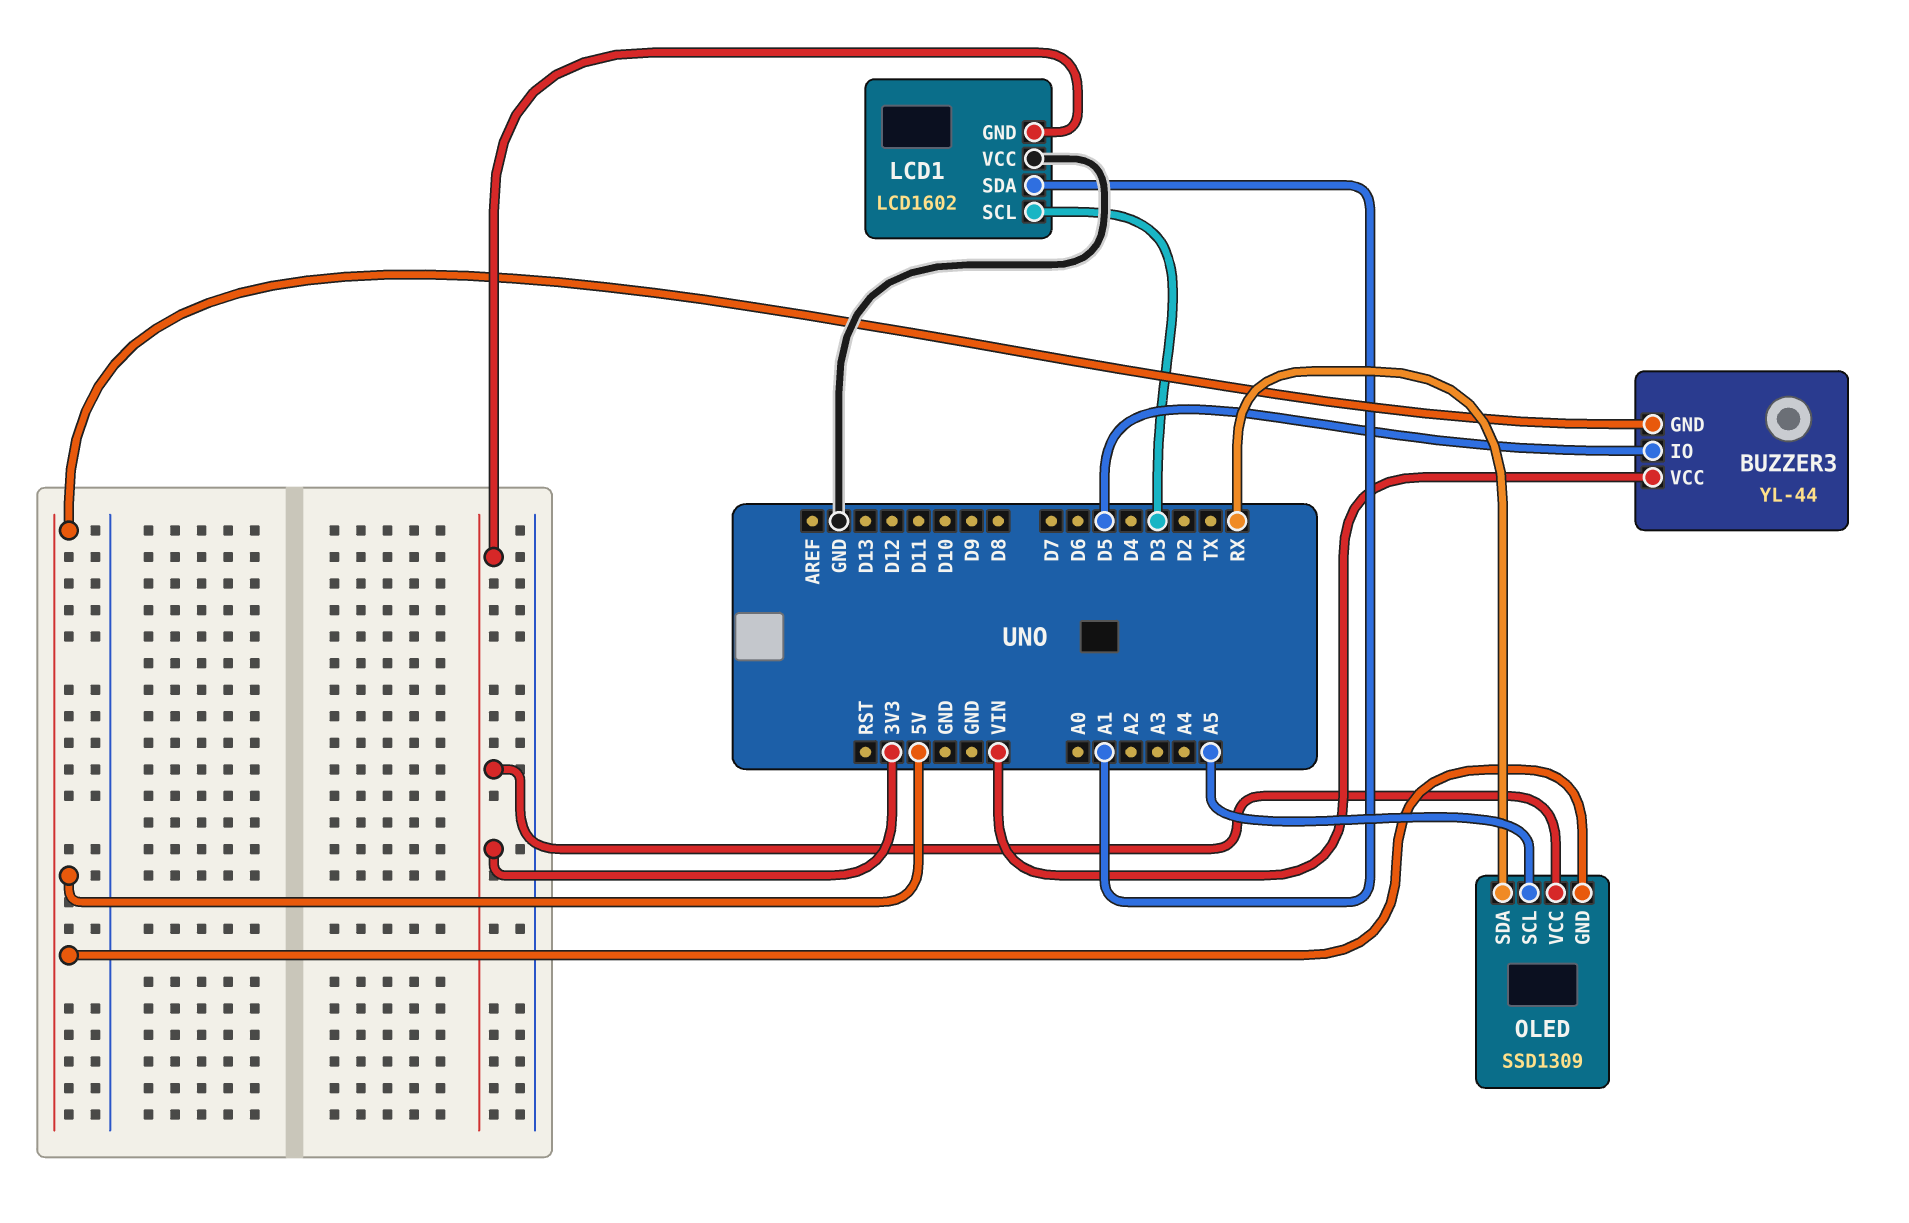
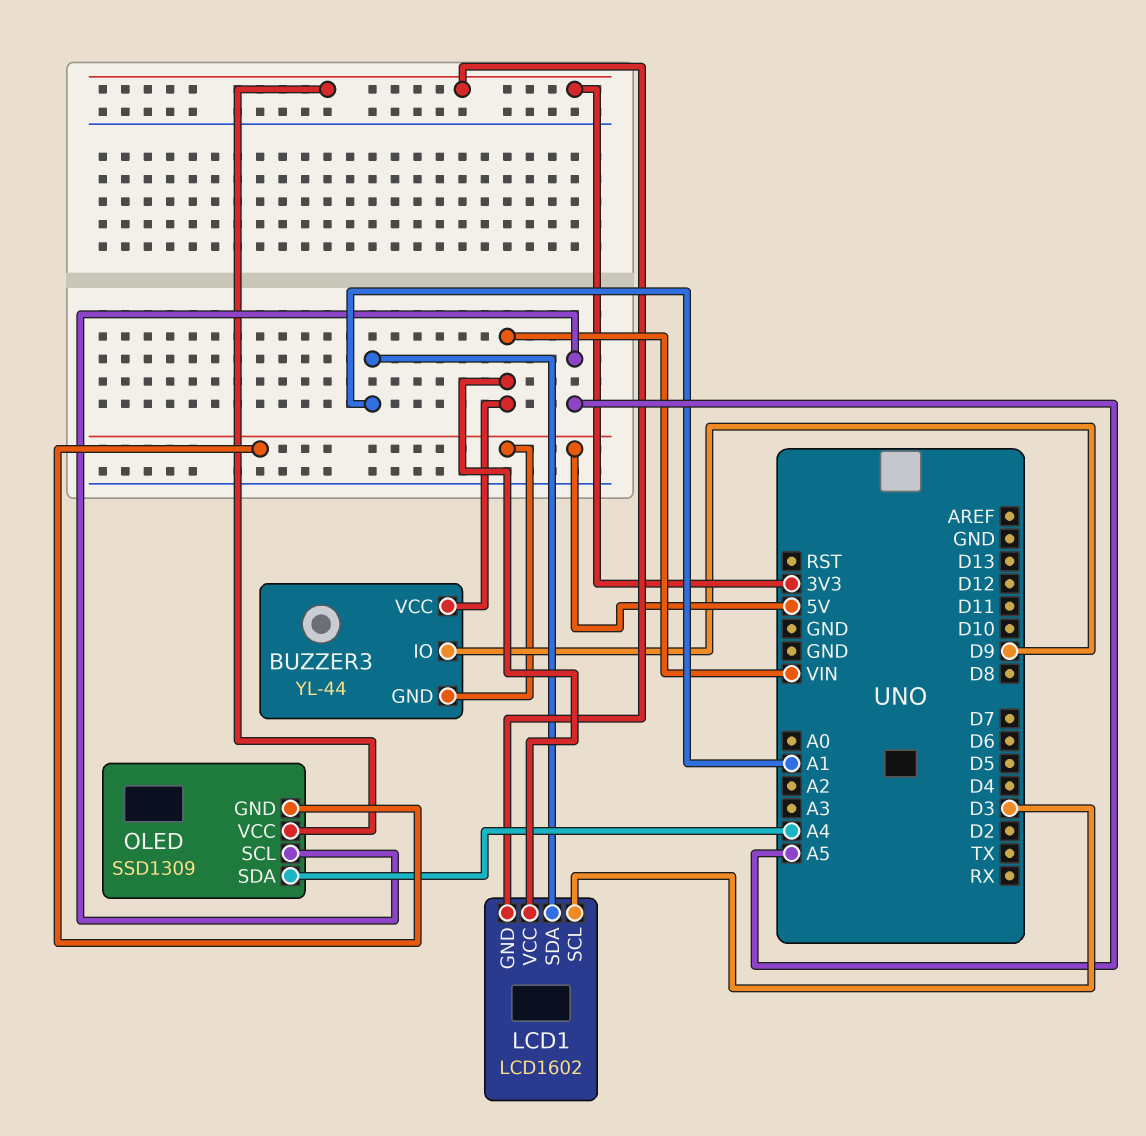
BUZZER3 pin IO: D5 -> D9
LCD1 pin VCC: GND -> VIN
OLED pin SDA: RX -> A4

